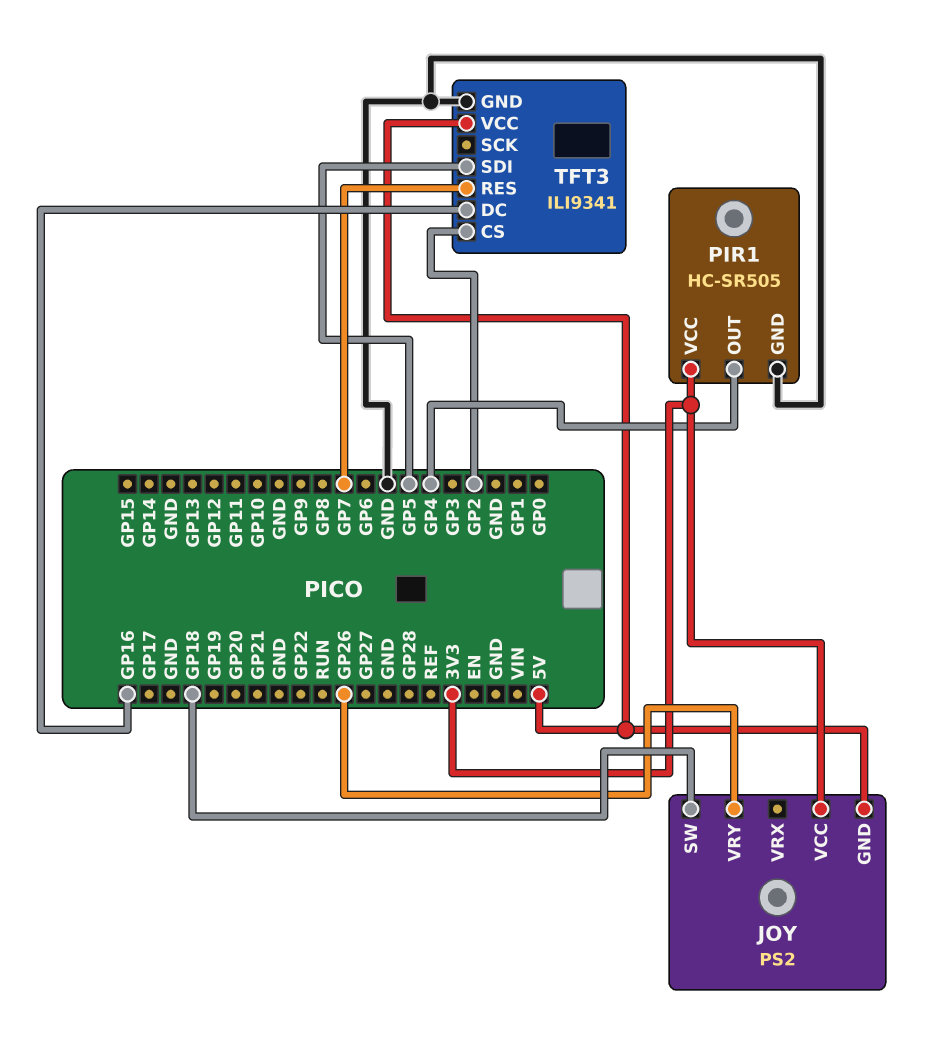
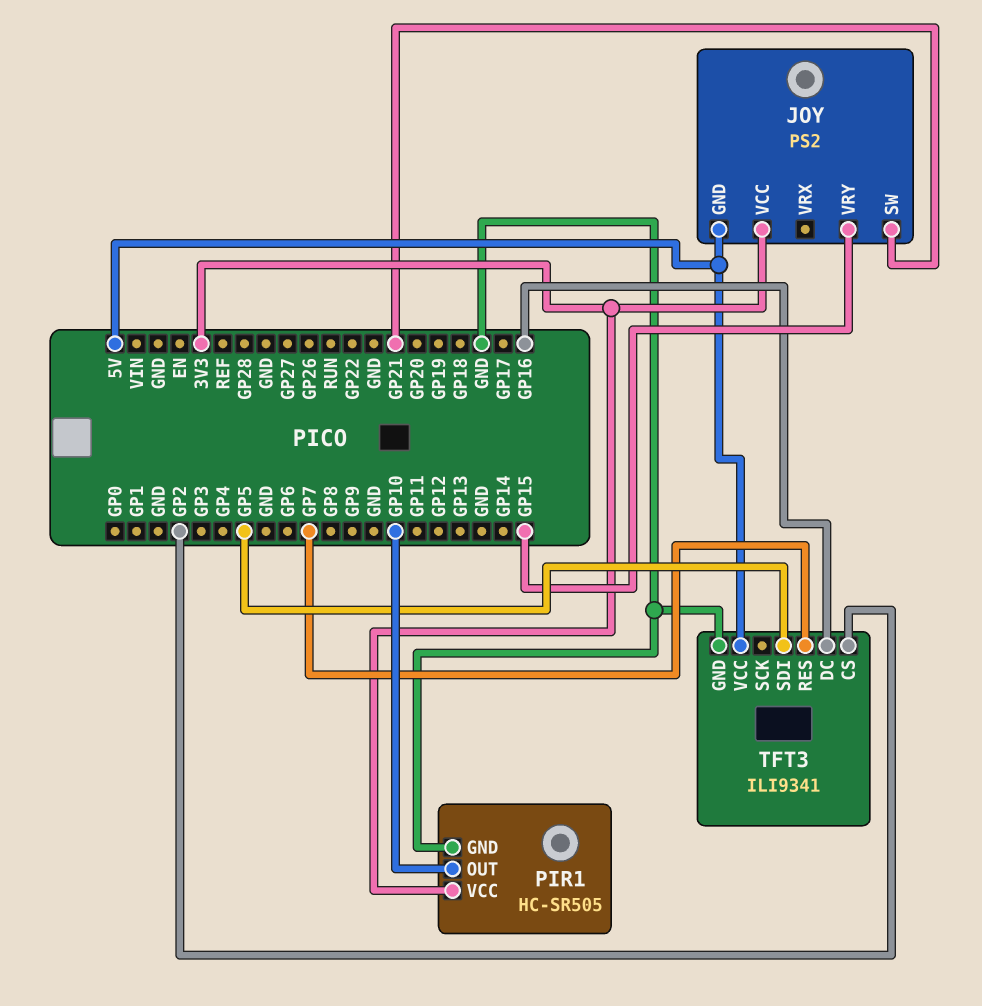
JOY pin SW: GP18 -> GP21
JOY pin VRY: GP26 -> GP15
PIR1 pin OUT: GP4 -> GP10

